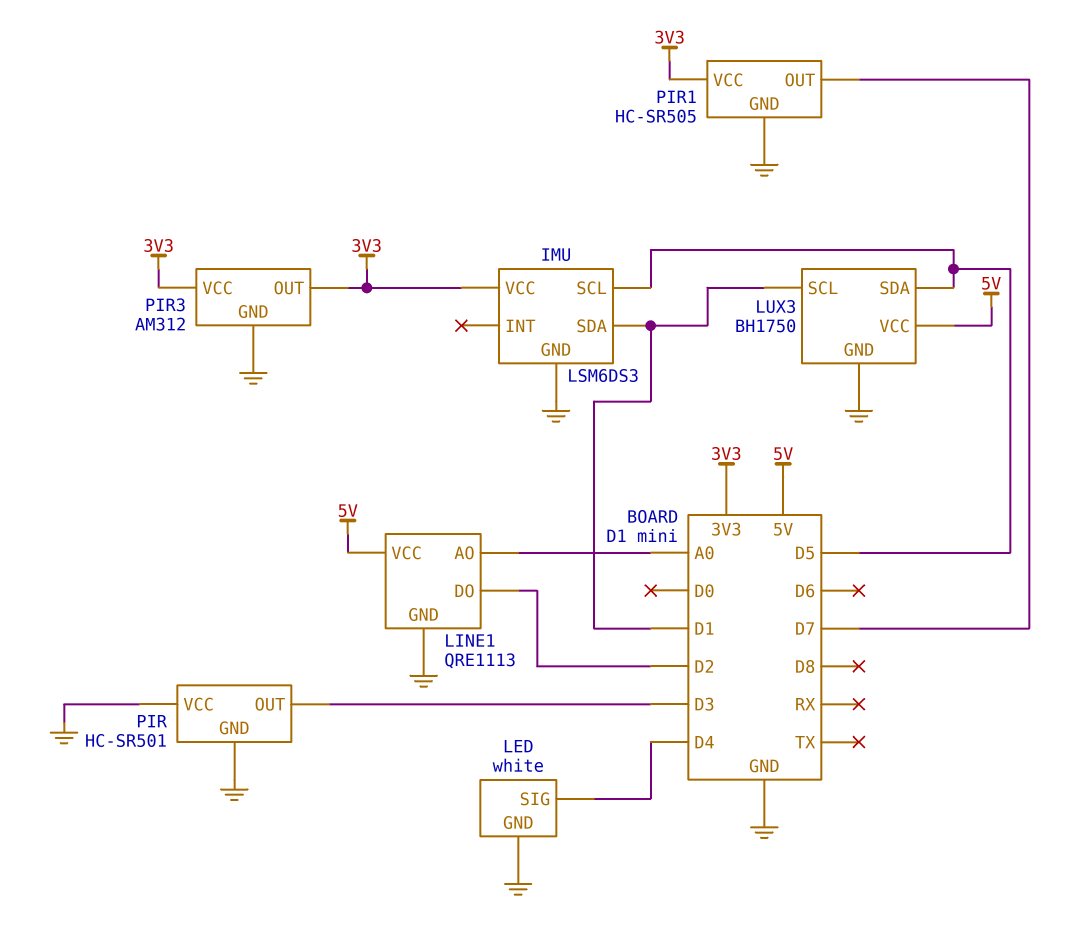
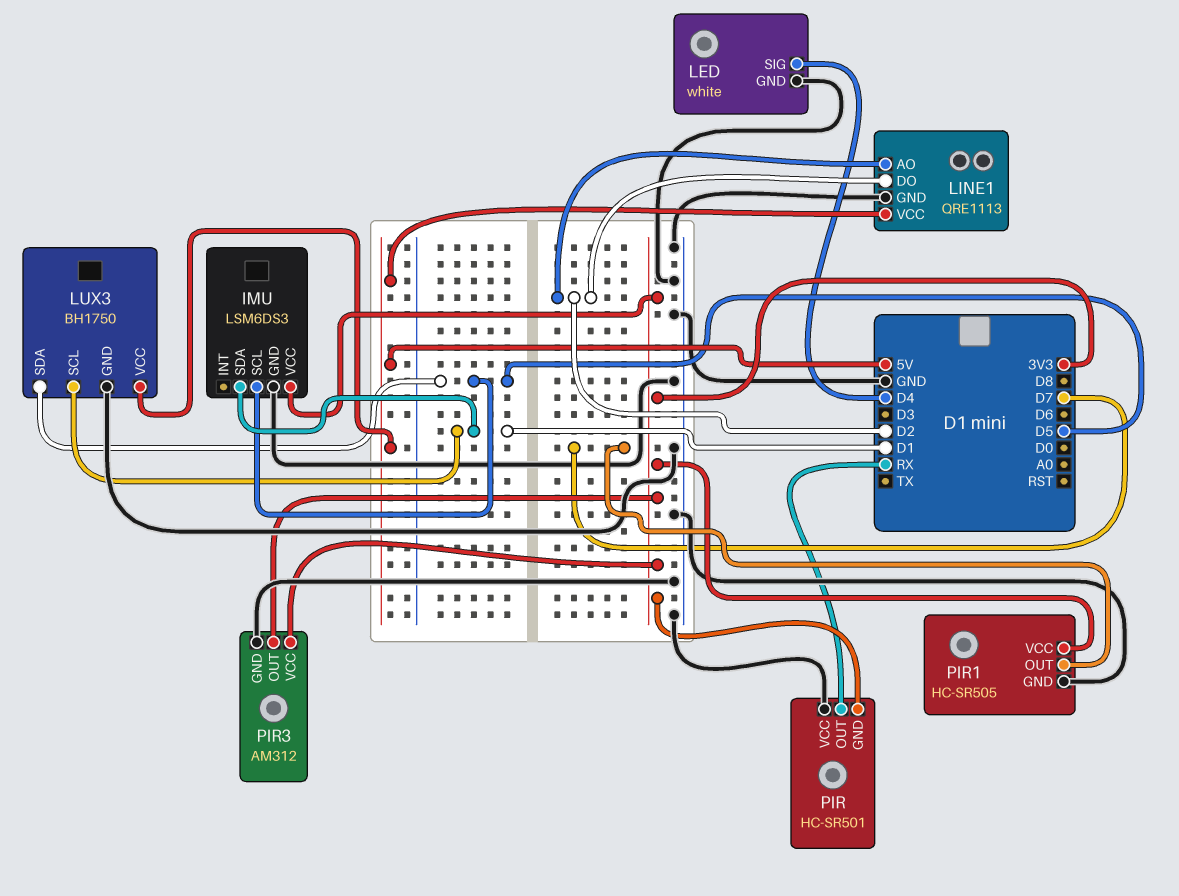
LINE1 pin AO: A0 -> D2
PIR pin GND: GND -> 3V3
PIR pin OUT: D3 -> RX

